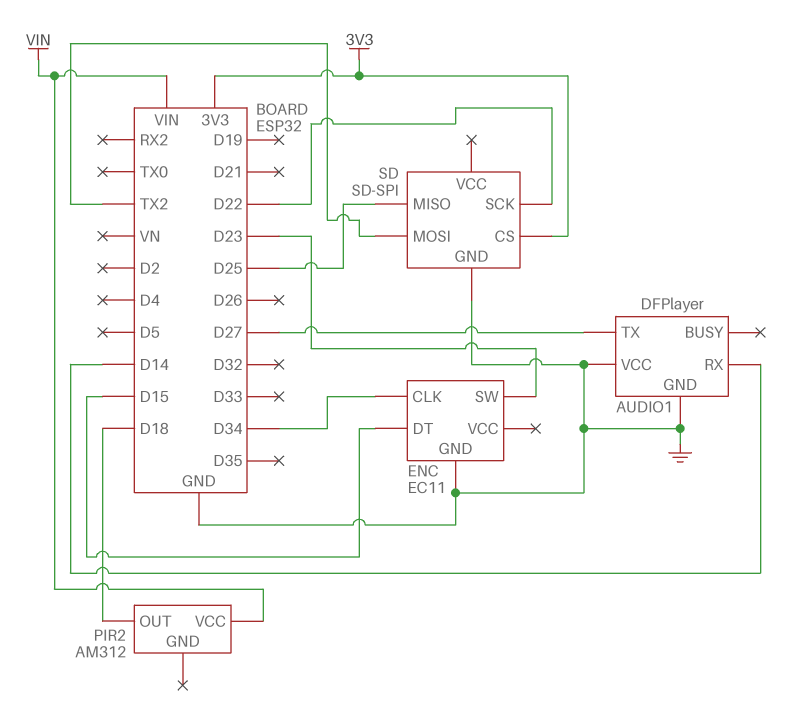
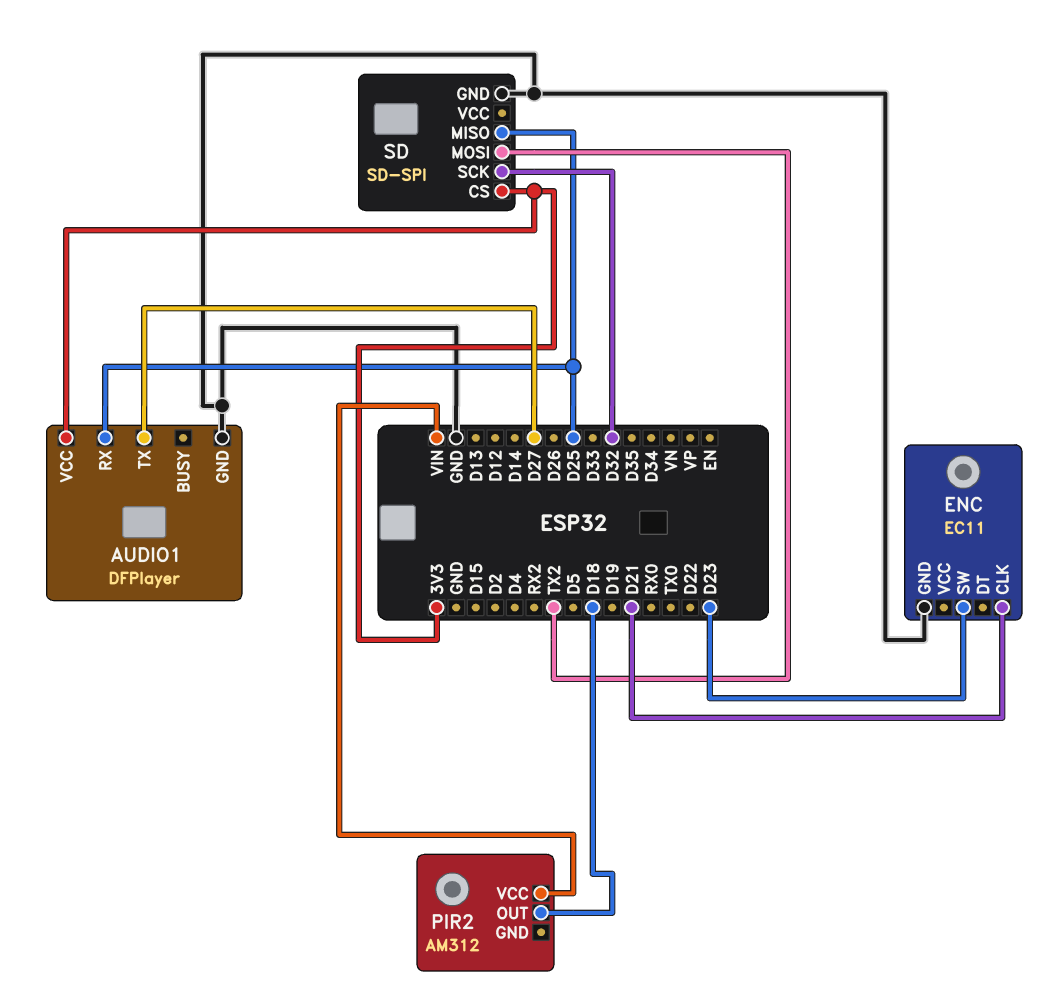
AUDIO1 pin RX: D14 -> D25
AUDIO1 pin VCC: GND -> 3V3
ENC pin CLK: D34 -> D21
ENC pin DT: D15 -> none
SD pin SCK: D22 -> D32

